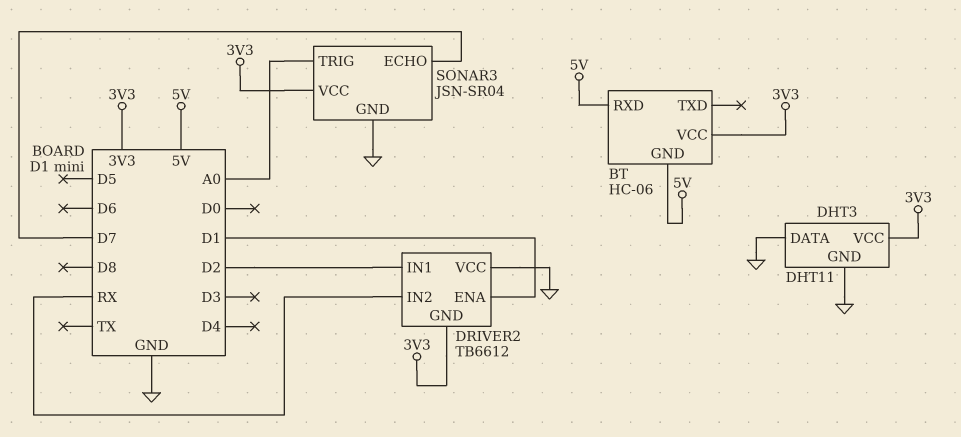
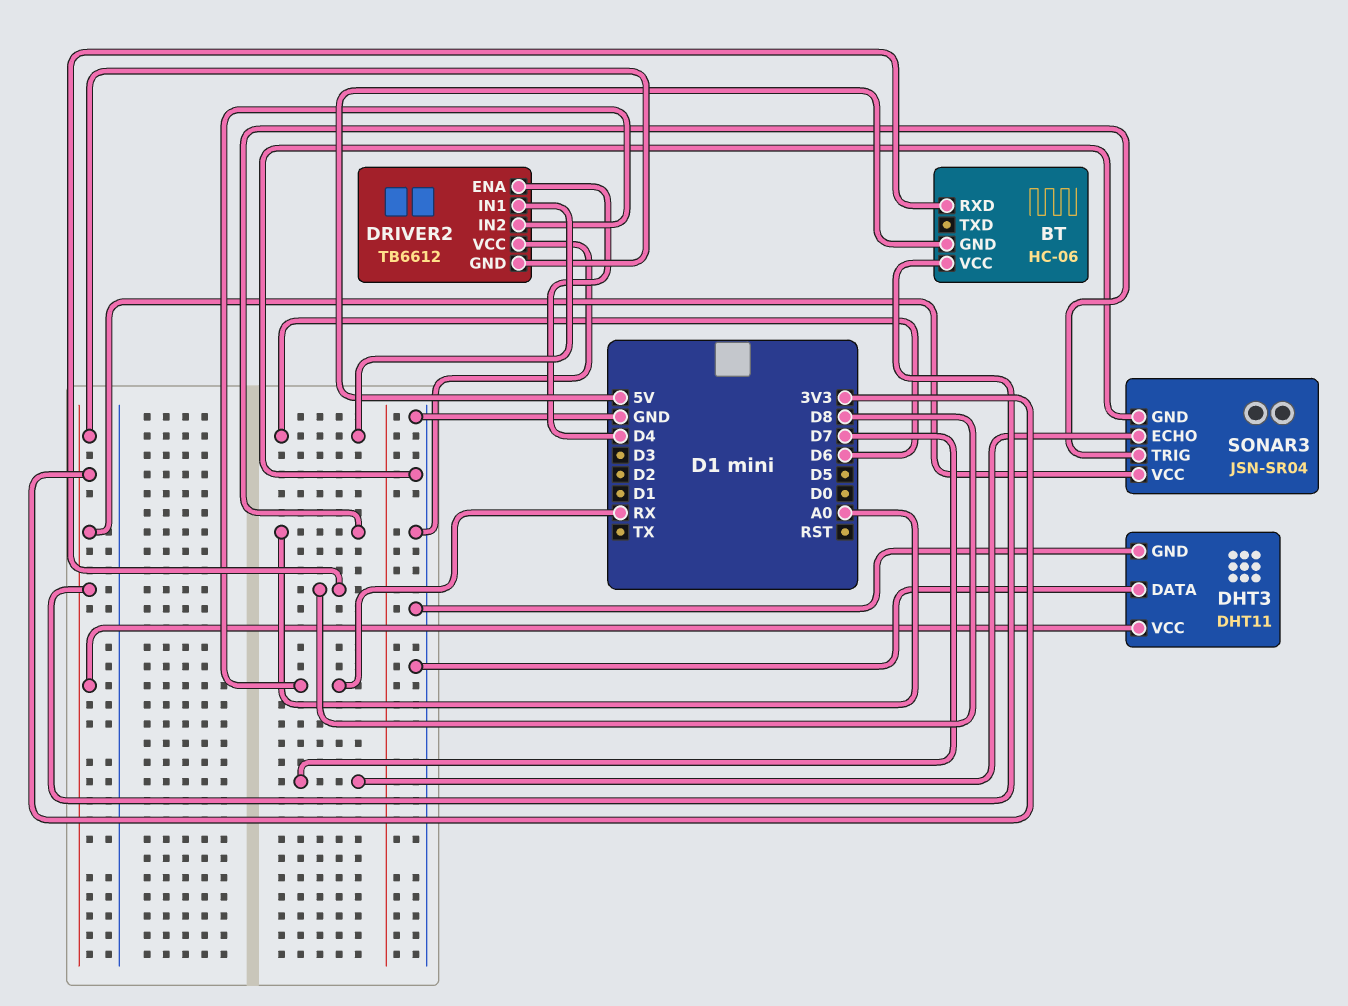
BT pin RXD: 5V -> D8
DRIVER2 pin ENA: D1 -> D4
DRIVER2 pin IN1: D2 -> D6

